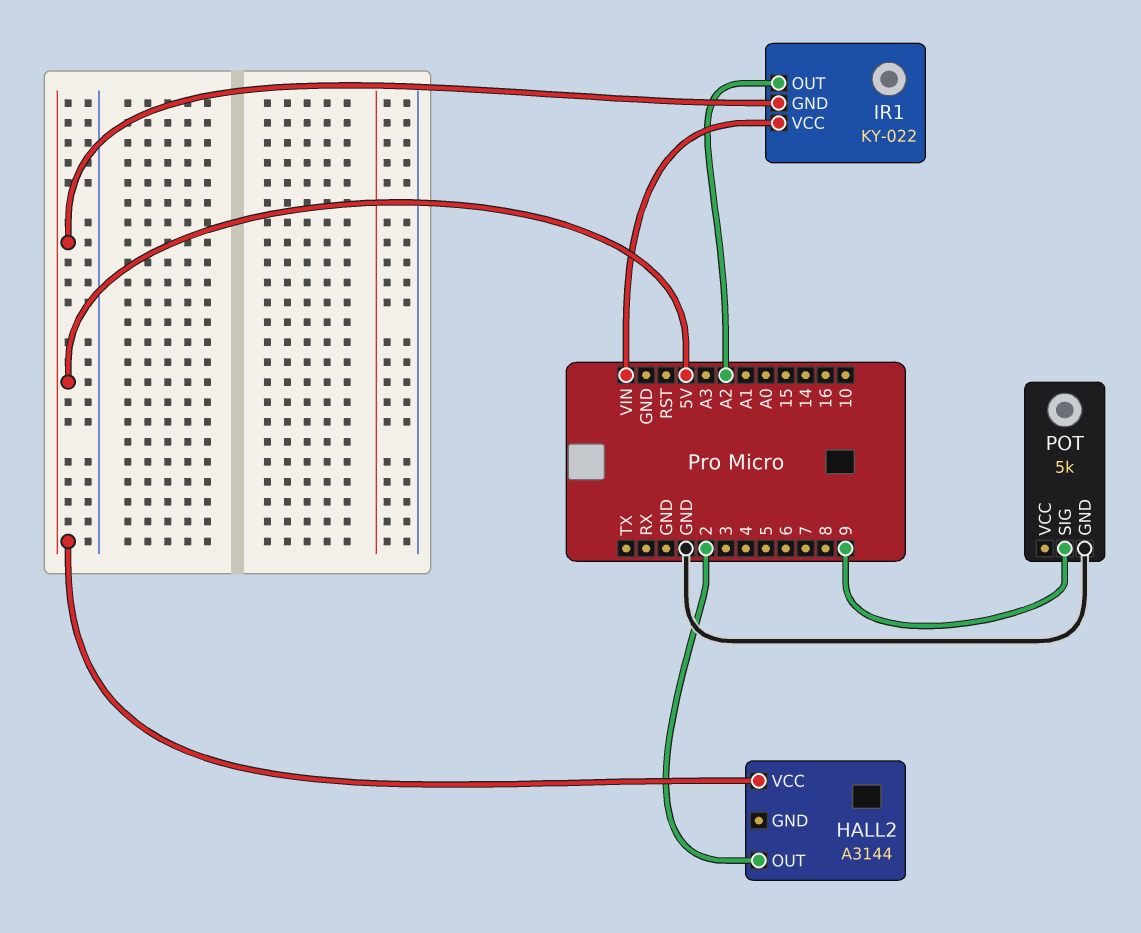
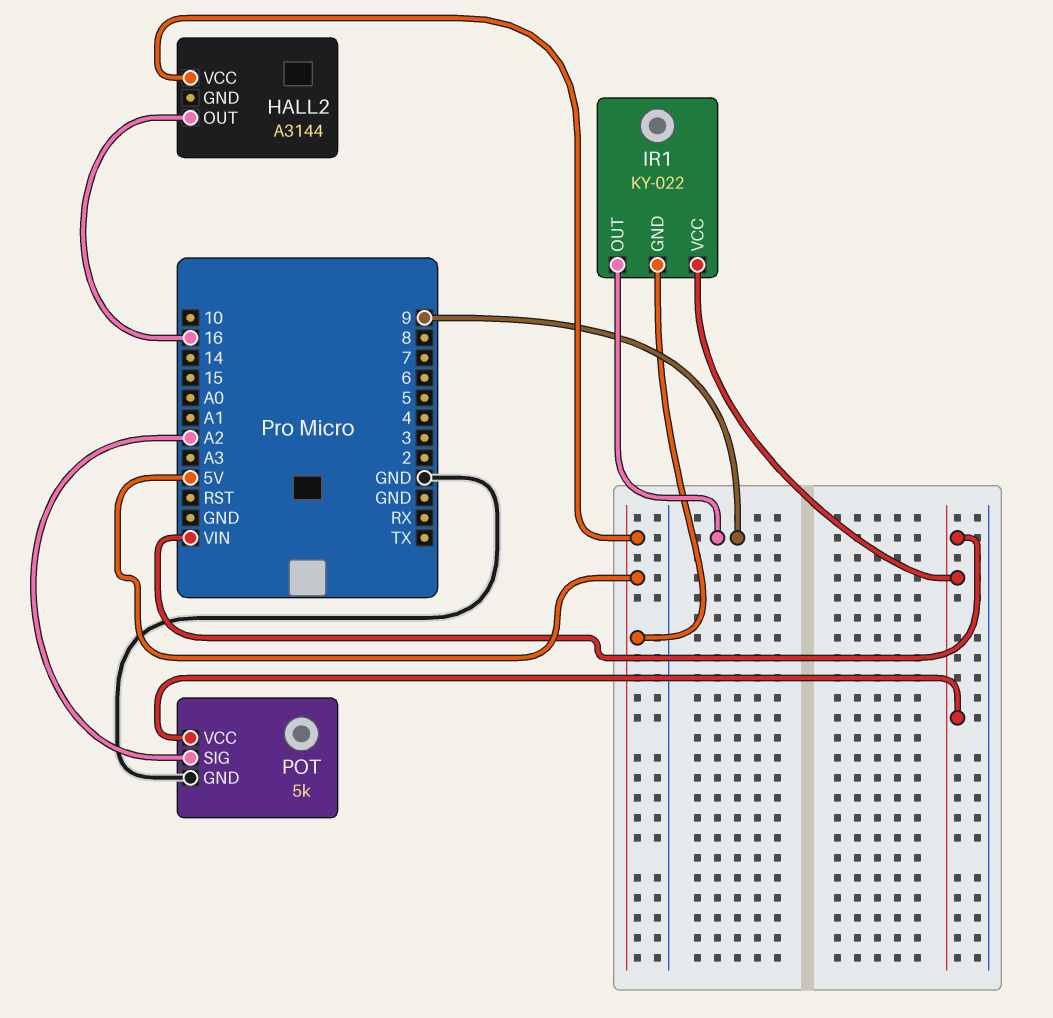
HALL2 pin OUT: 2 -> 16
IR1 pin OUT: A2 -> 9
POT pin SIG: 9 -> A2
POT pin VCC: none -> VIN

